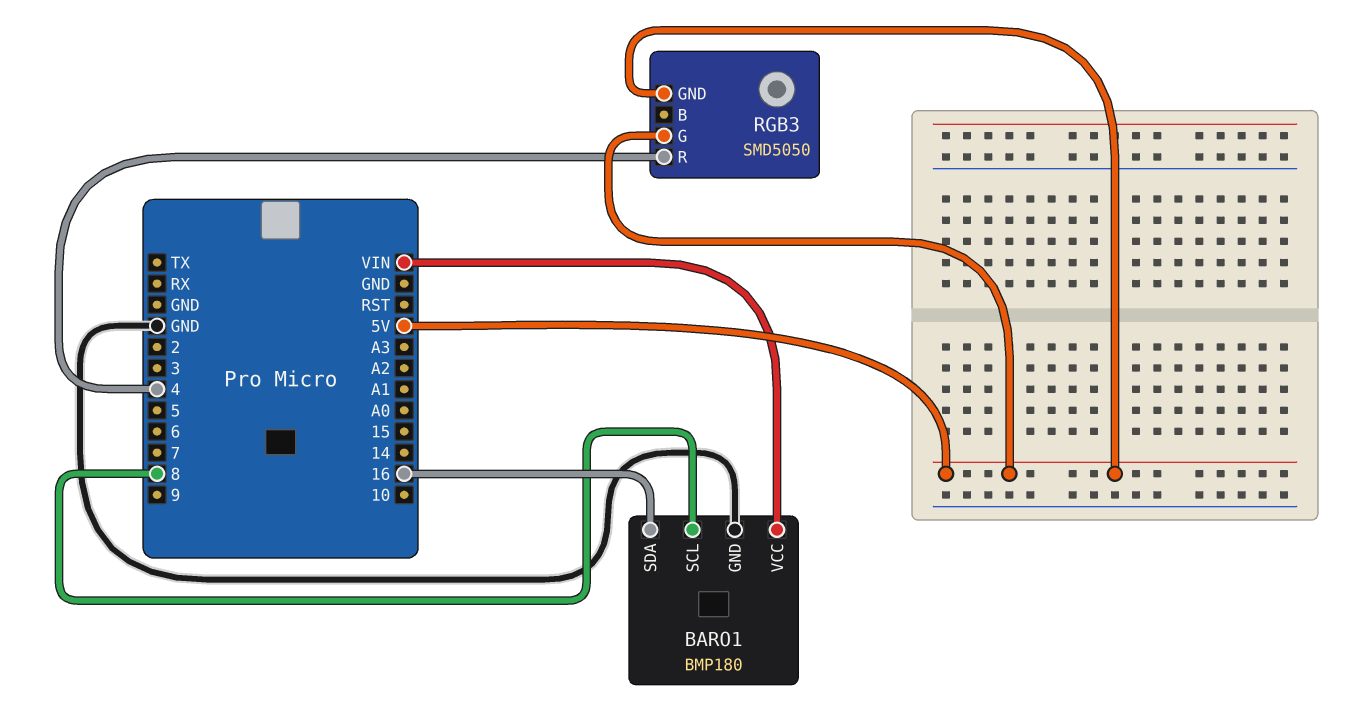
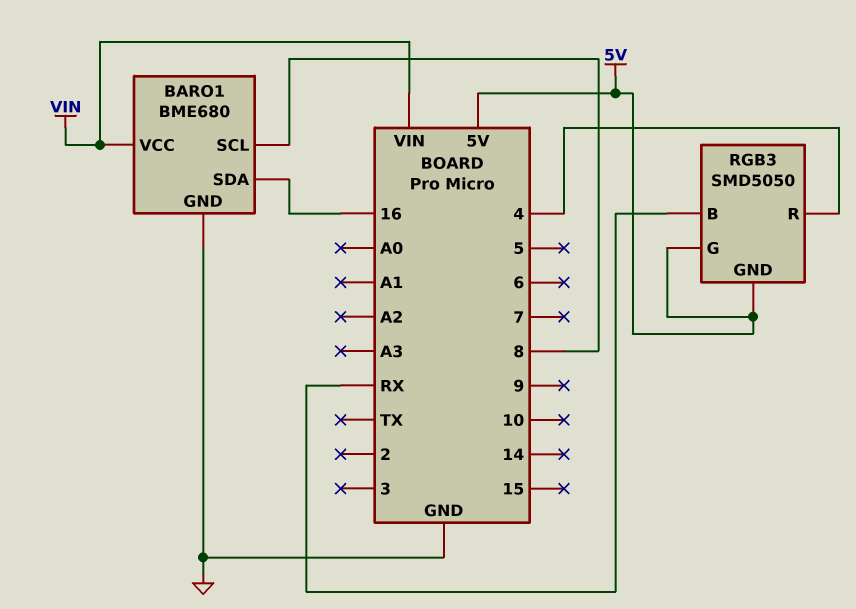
BARO1: BMP180 -> BME680
RGB3 pin B: none -> RX

